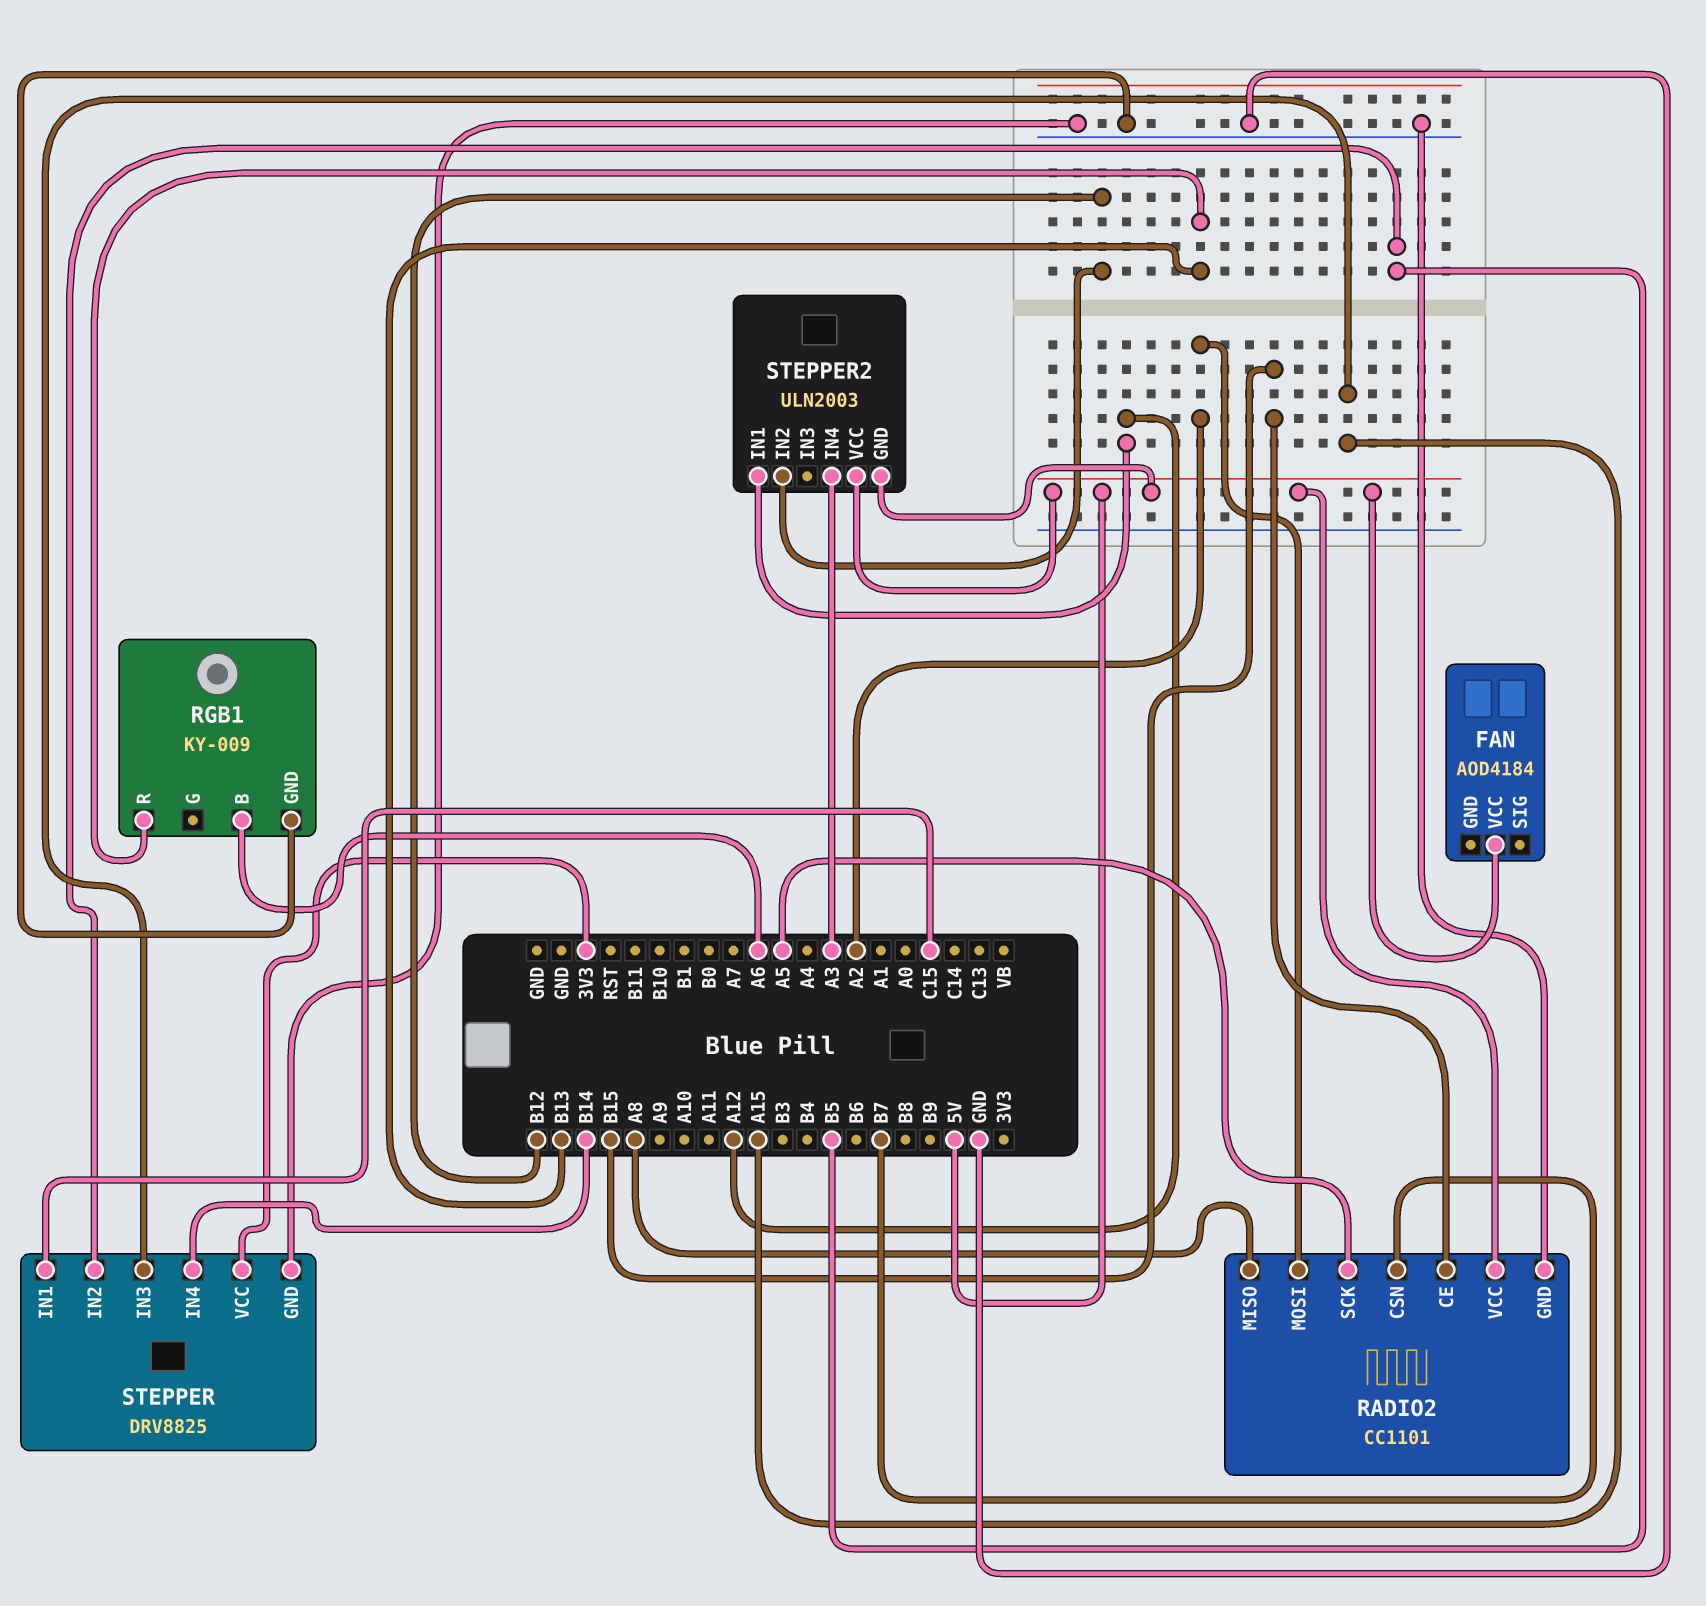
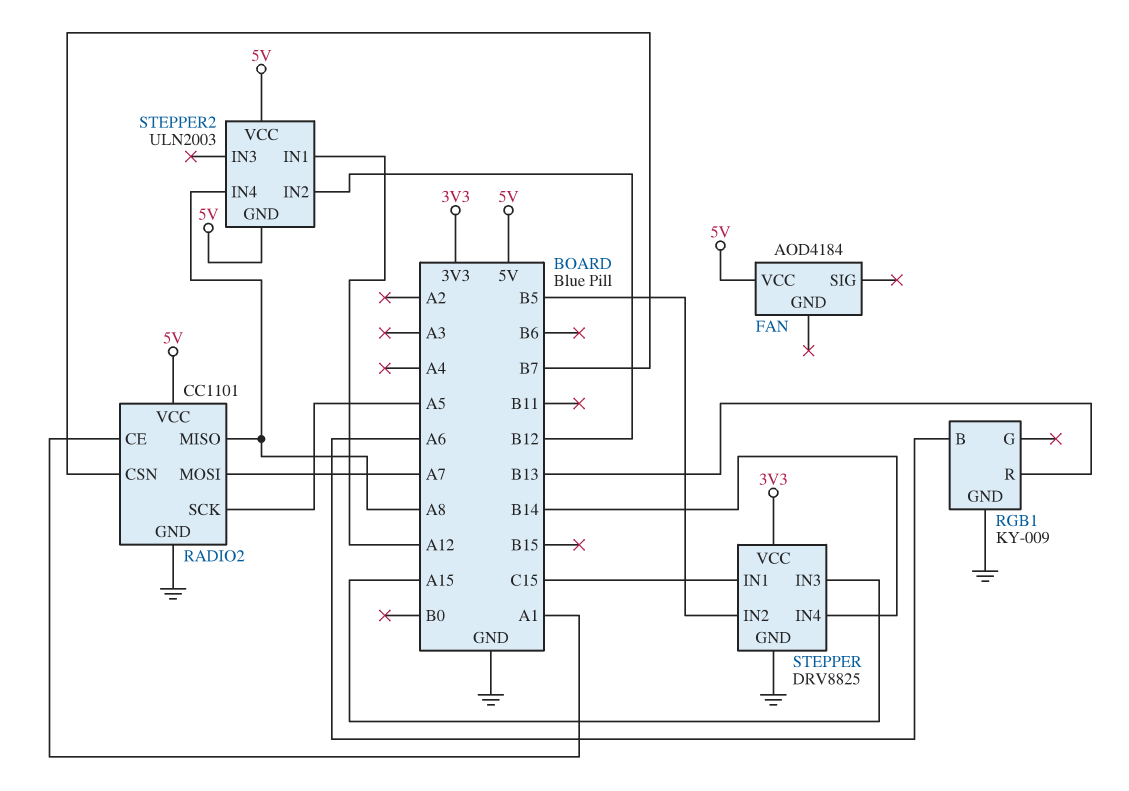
RADIO2 pin CE: B15 -> A1
RADIO2 pin MOSI: A2 -> A7
STEPPER2 pin IN4: A3 -> A8

